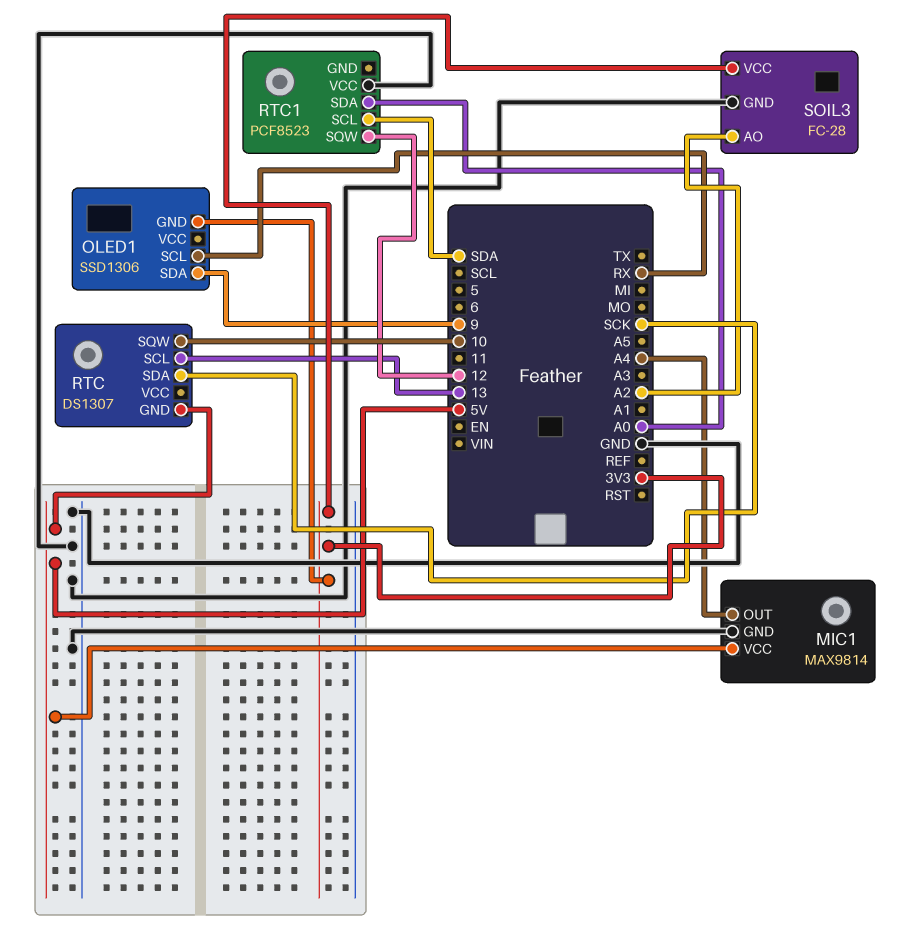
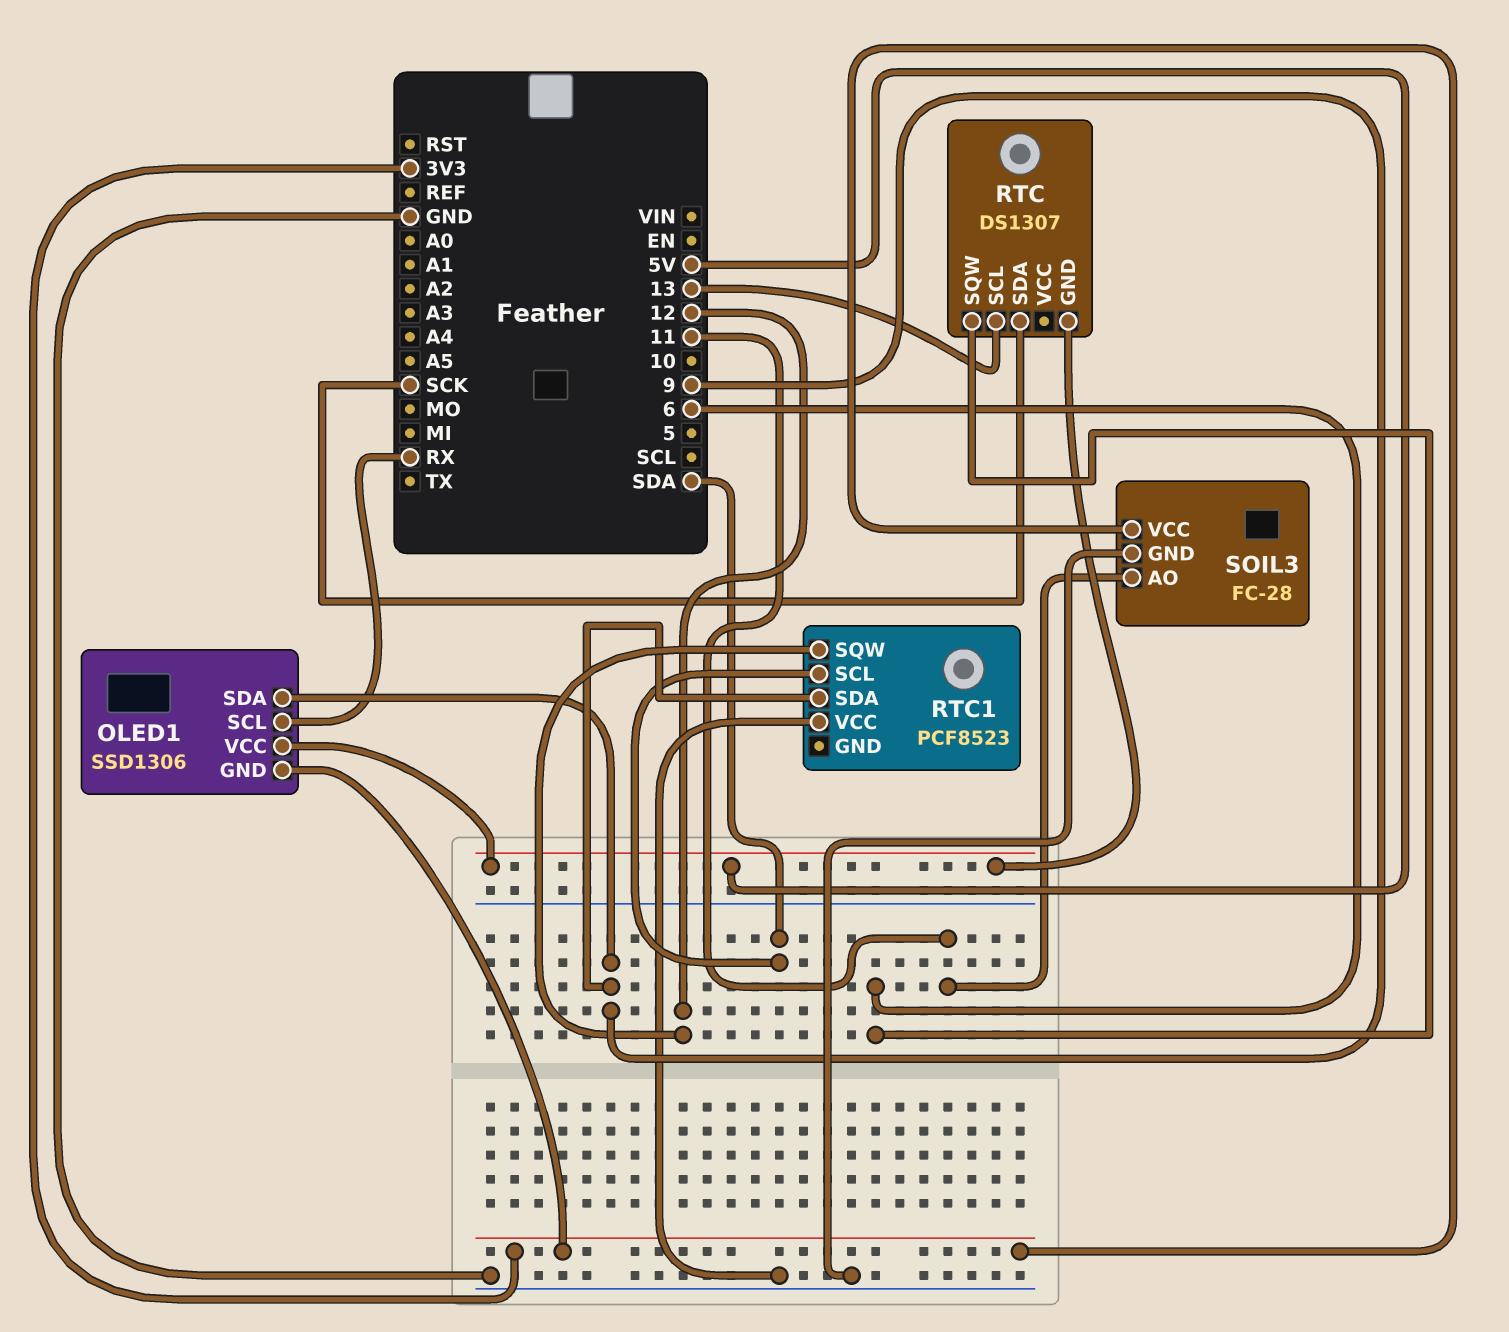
MIC1: MAX9814 -> none
MIC1 pin GND: GND -> none
MIC1 pin OUT: A4 -> none
MIC1 pin VCC: 5V -> none
OLED1 pin VCC: none -> 5V
RTC pin SQW: 10 -> 6
RTC1 pin SDA: A0 -> 9
SOIL3 pin AO: A2 -> 11

